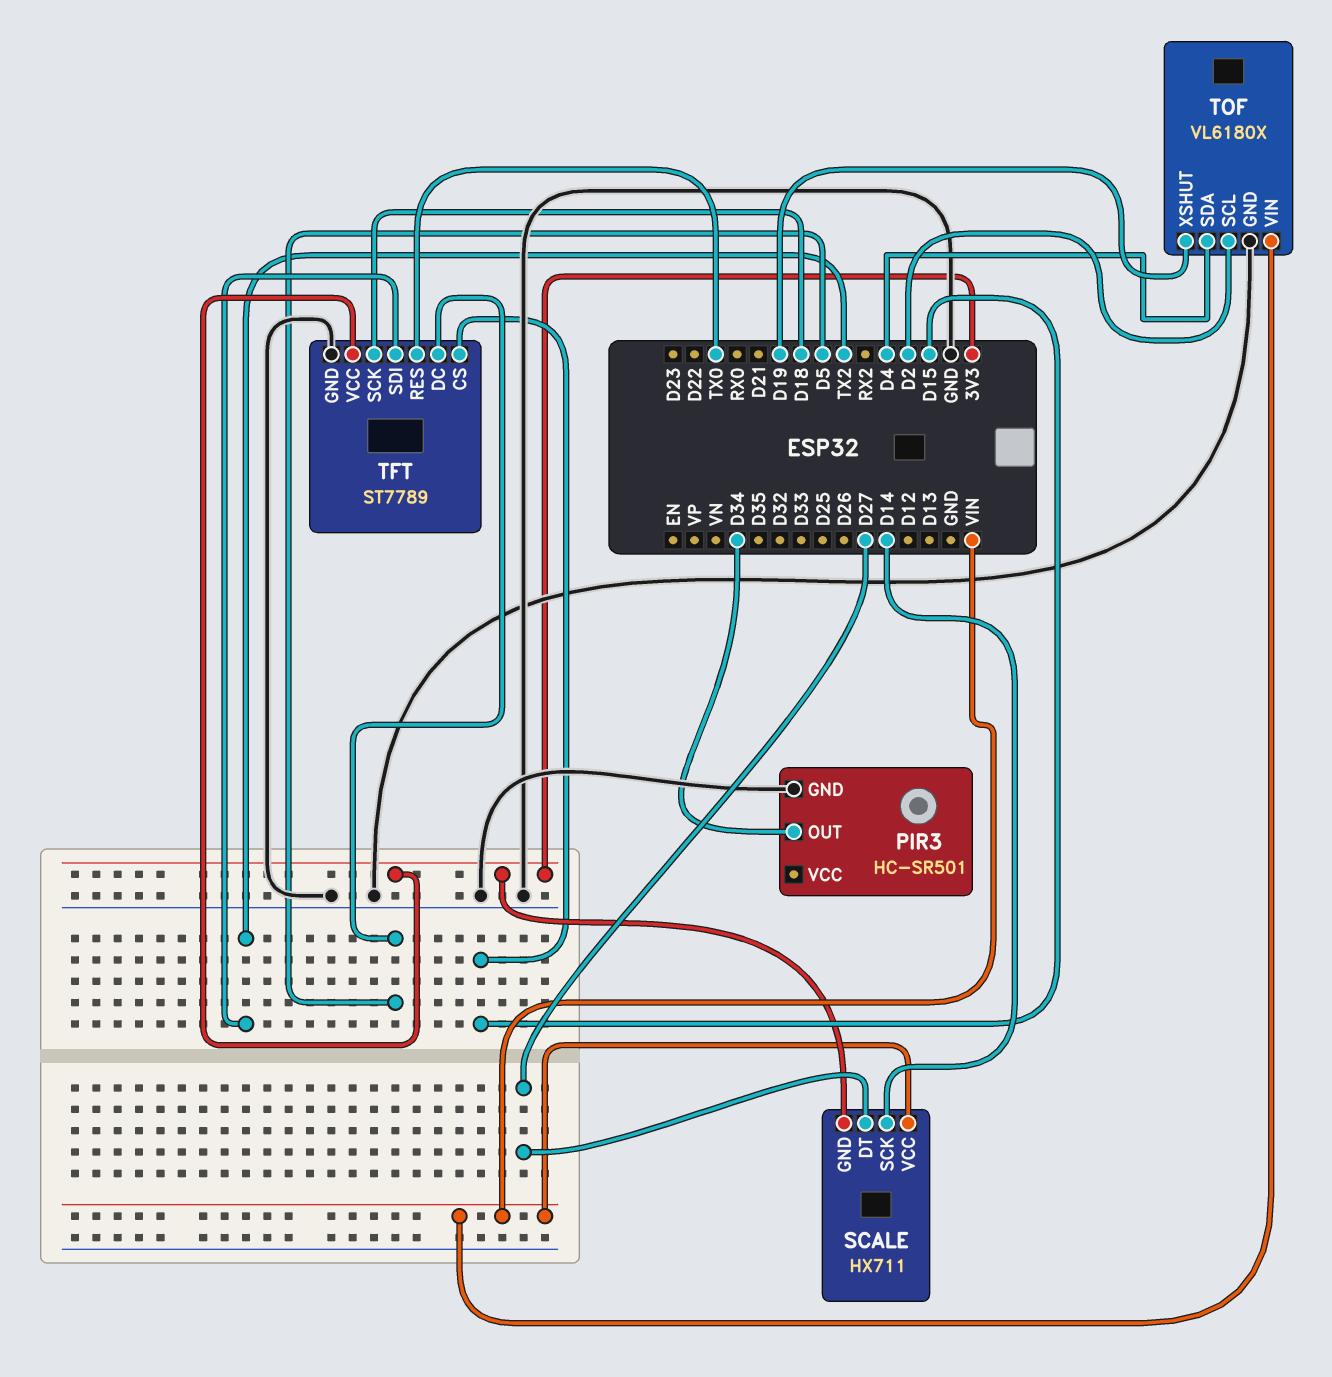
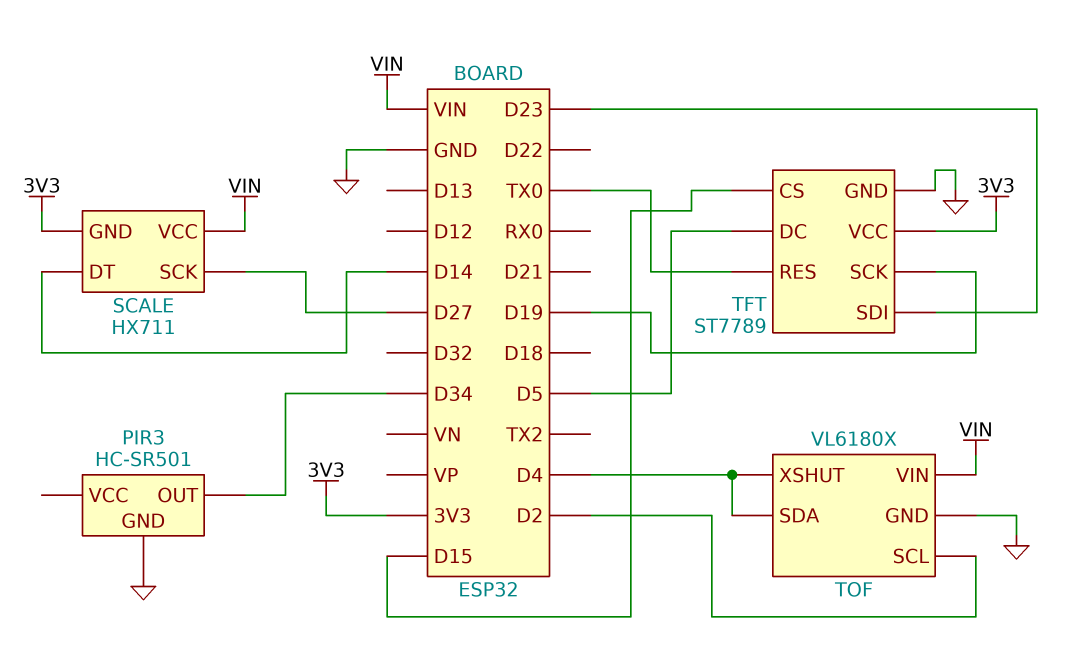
SCALE pin DT: D27 -> D14
SCALE pin SCK: D14 -> D27
TFT pin SCK: D18 -> D19
TFT pin SDI: TX2 -> D23
TOF pin XSHUT: D19 -> D4

